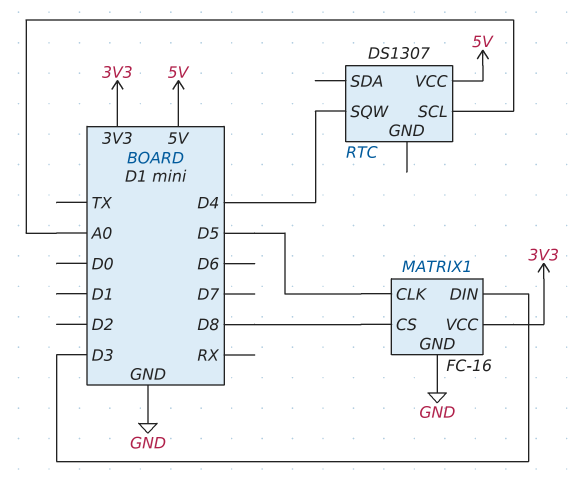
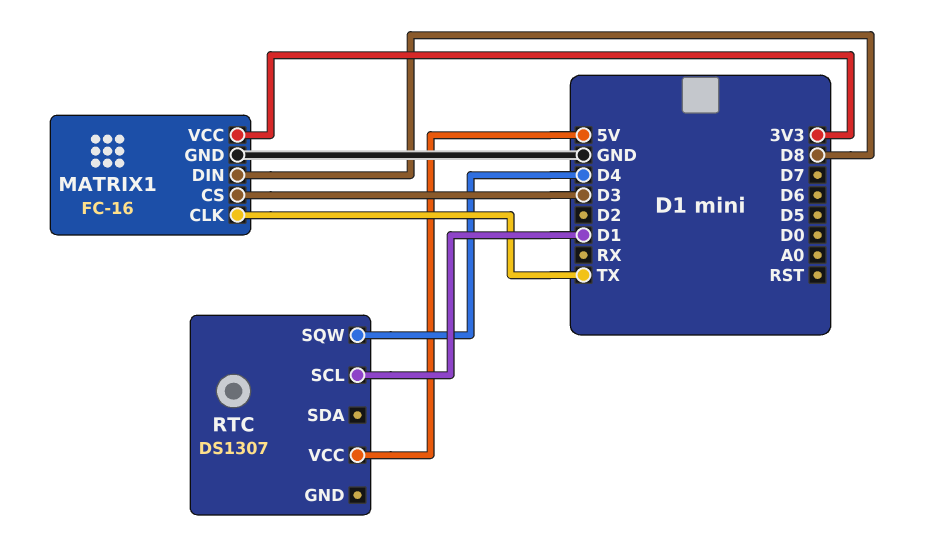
MATRIX1 pin CLK: D5 -> TX
MATRIX1 pin CS: D8 -> D3
MATRIX1 pin DIN: D3 -> D8
RTC pin SCL: A0 -> D1

